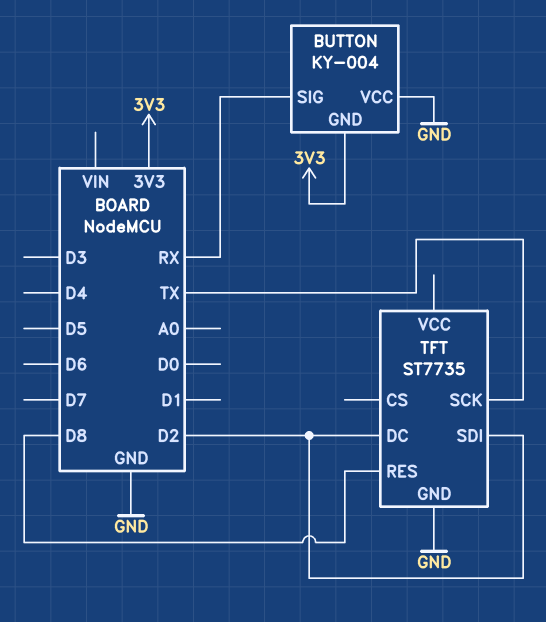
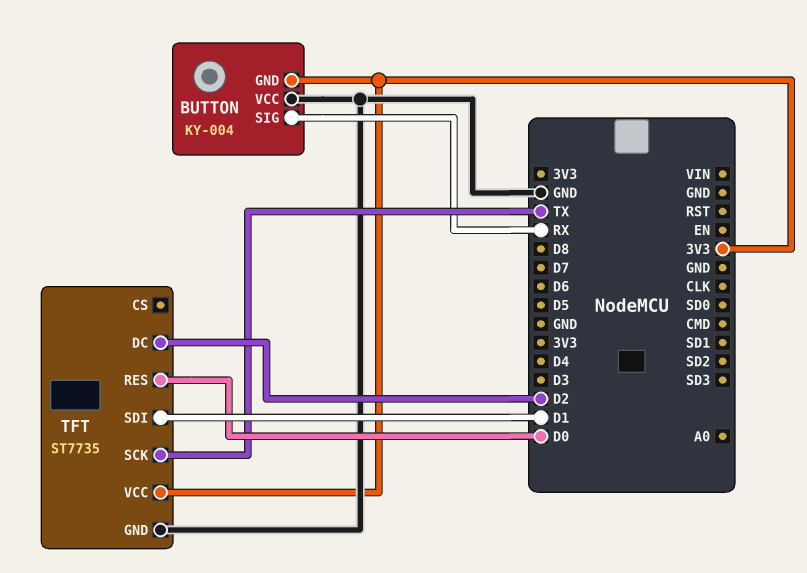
TFT pin RES: D8 -> D0
TFT pin SDI: D2 -> D1
TFT pin VCC: none -> 3V3

